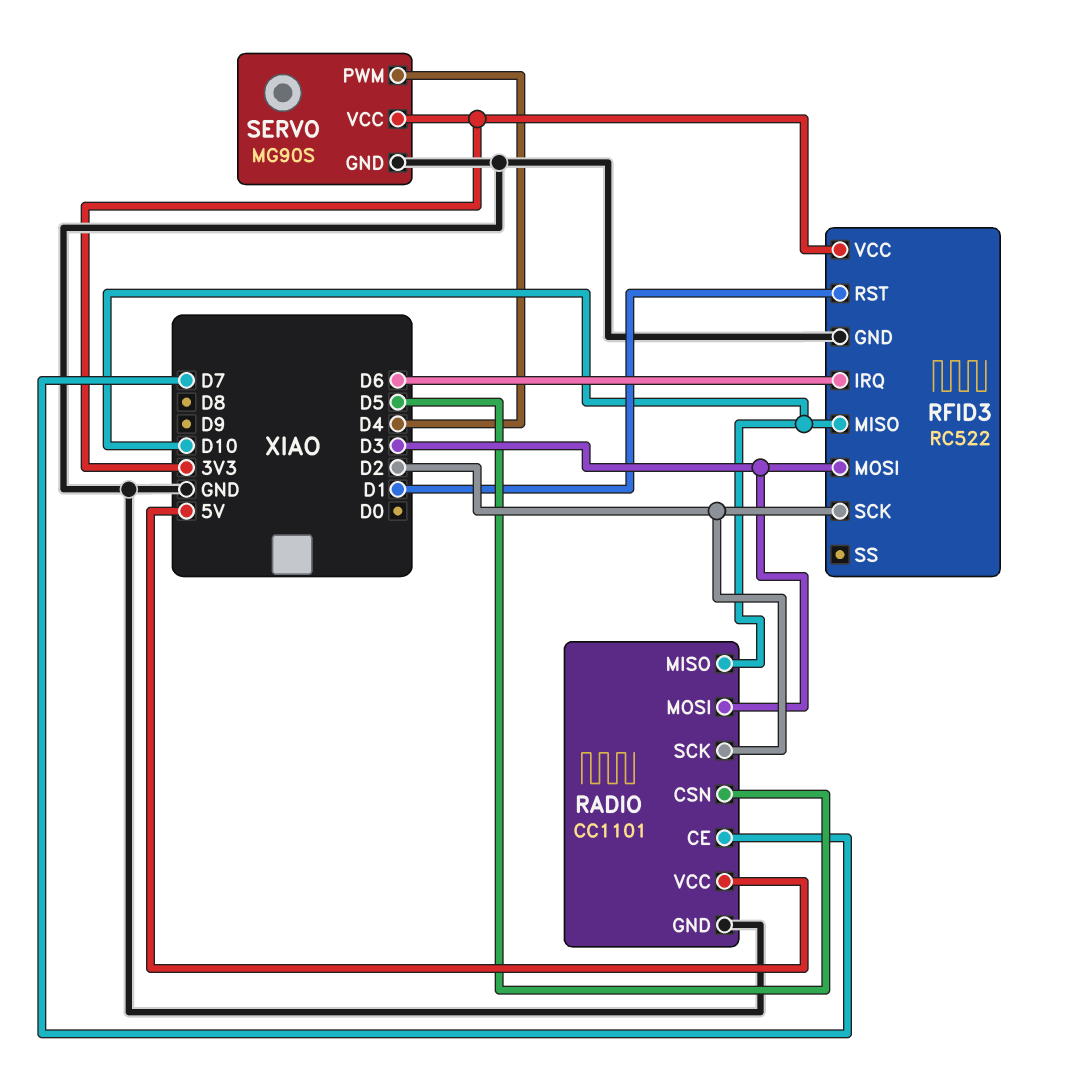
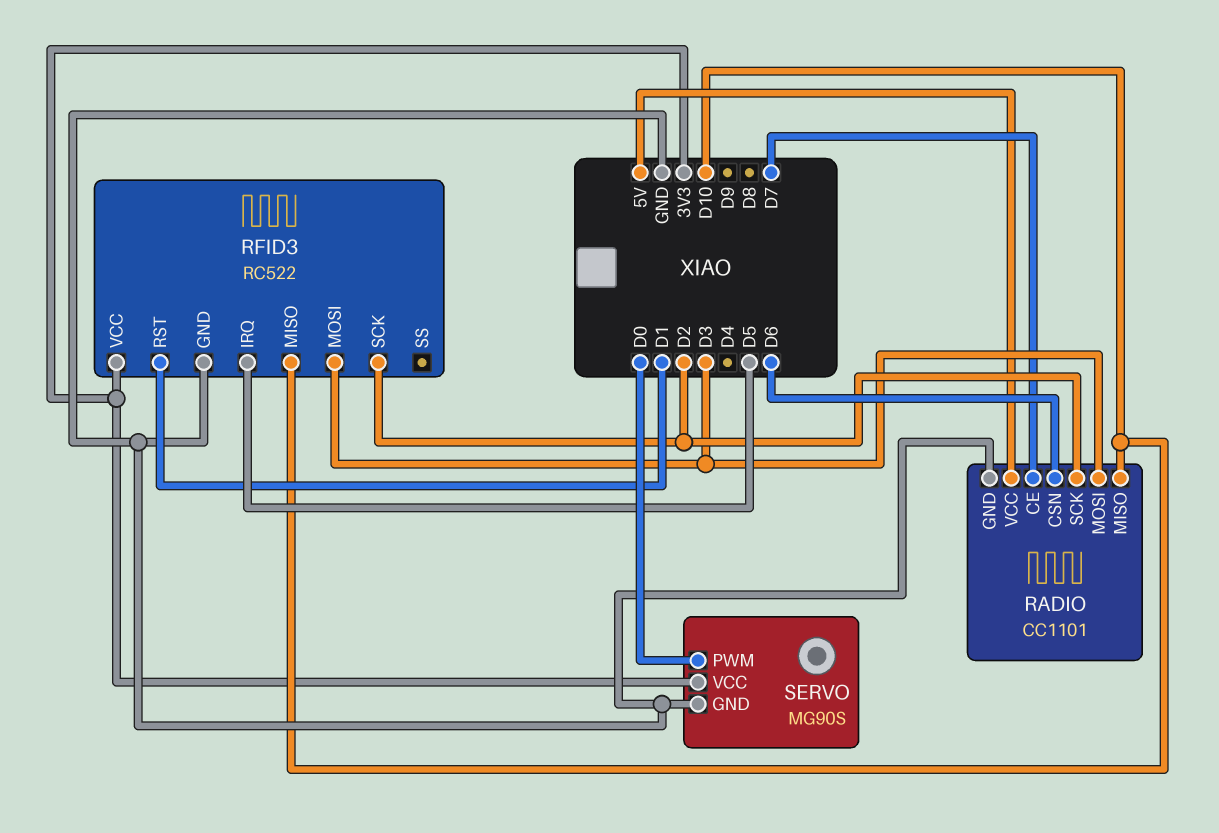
RADIO pin CSN: D5 -> D6
RFID3 pin IRQ: D6 -> D5
SERVO pin PWM: D4 -> D0

